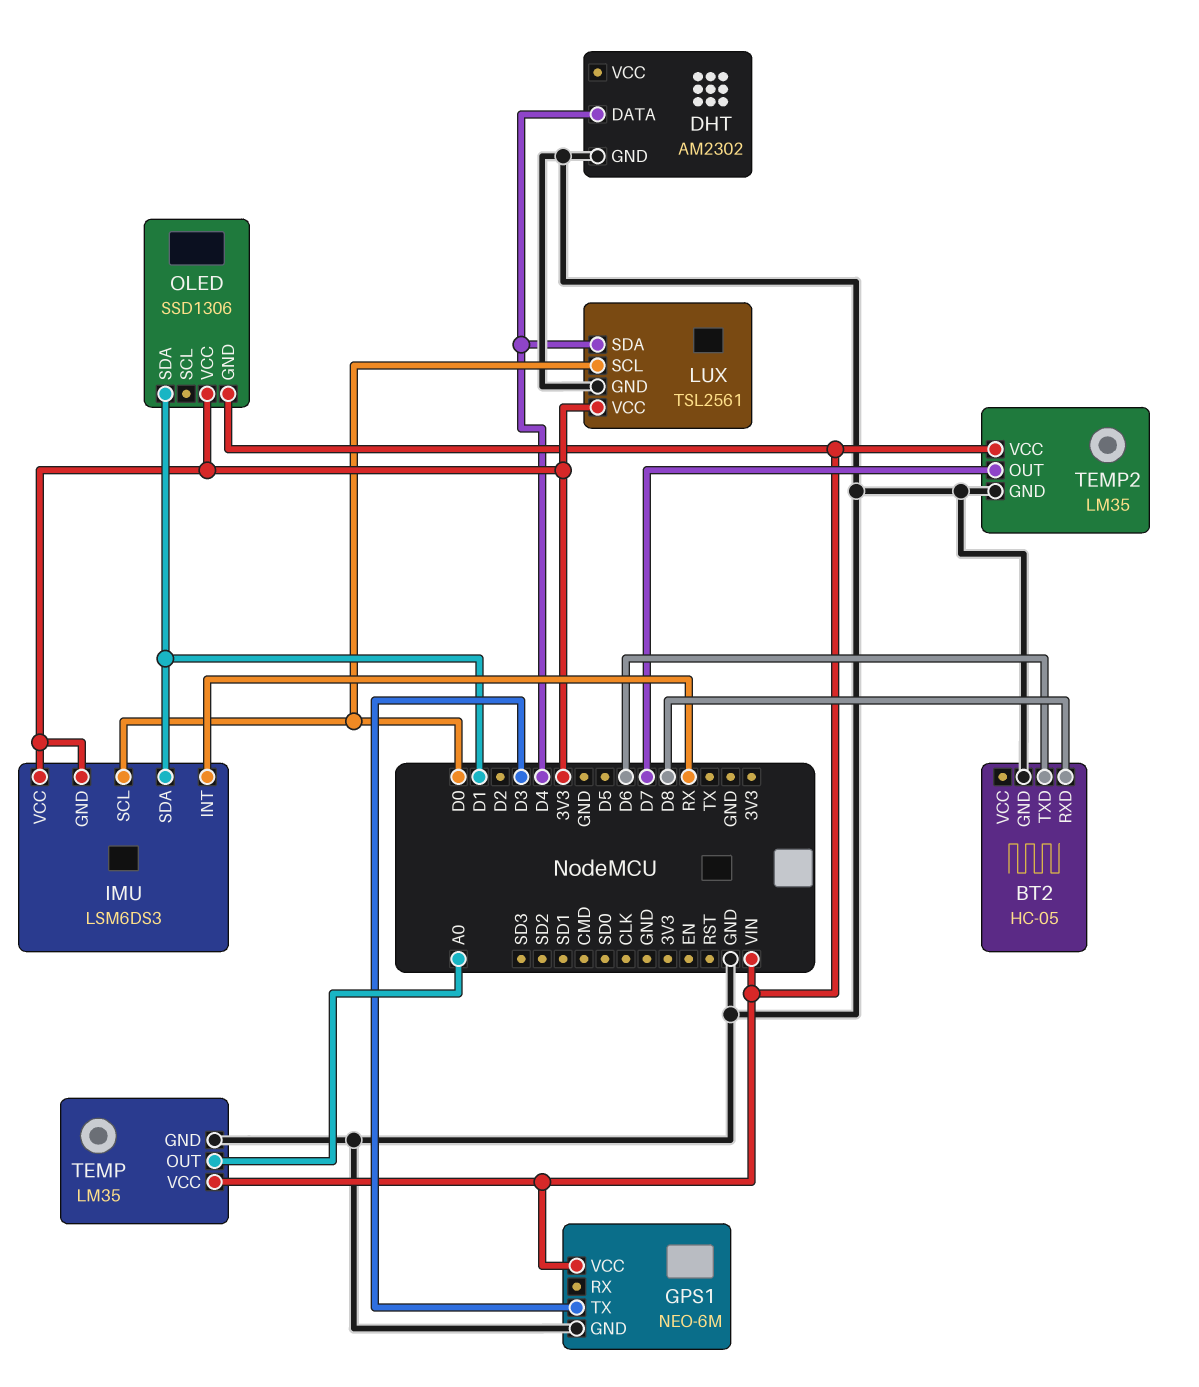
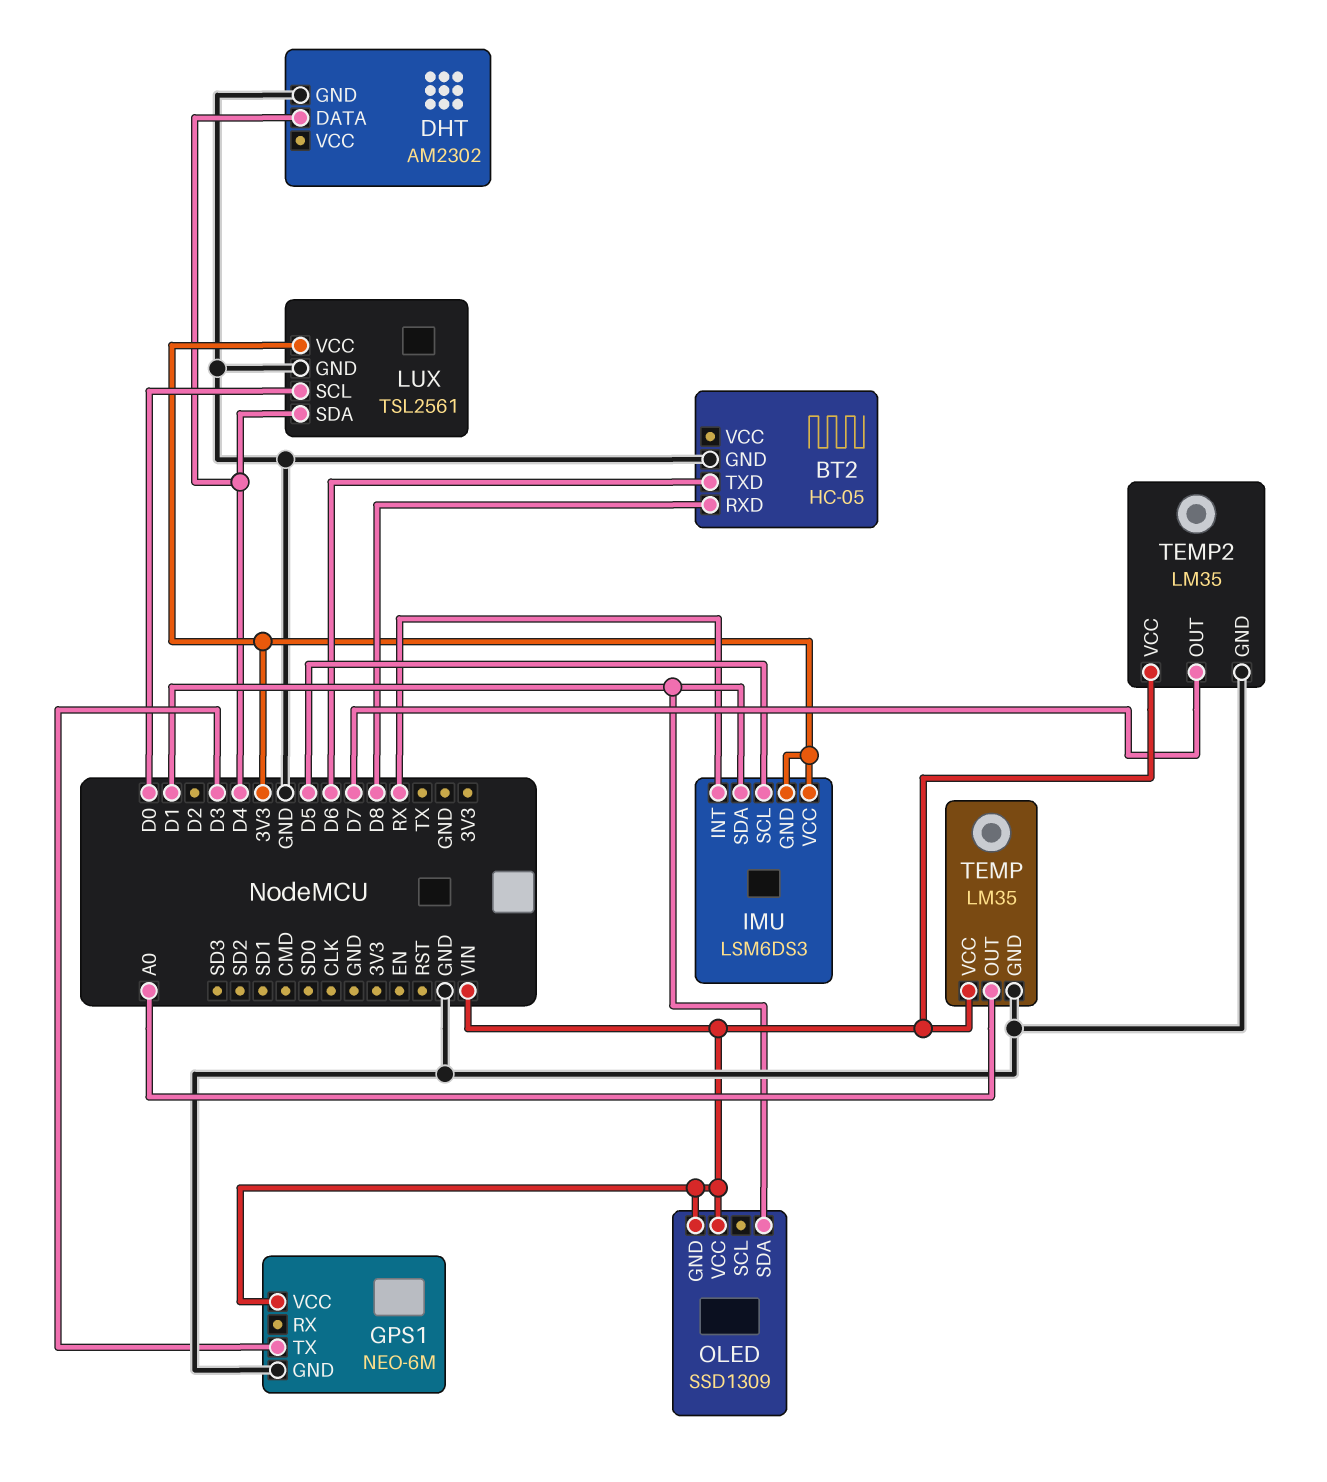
IMU pin SCL: D0 -> D5
OLED: SSD1306 -> SSD1309
OLED pin VCC: 3V3 -> VIN

